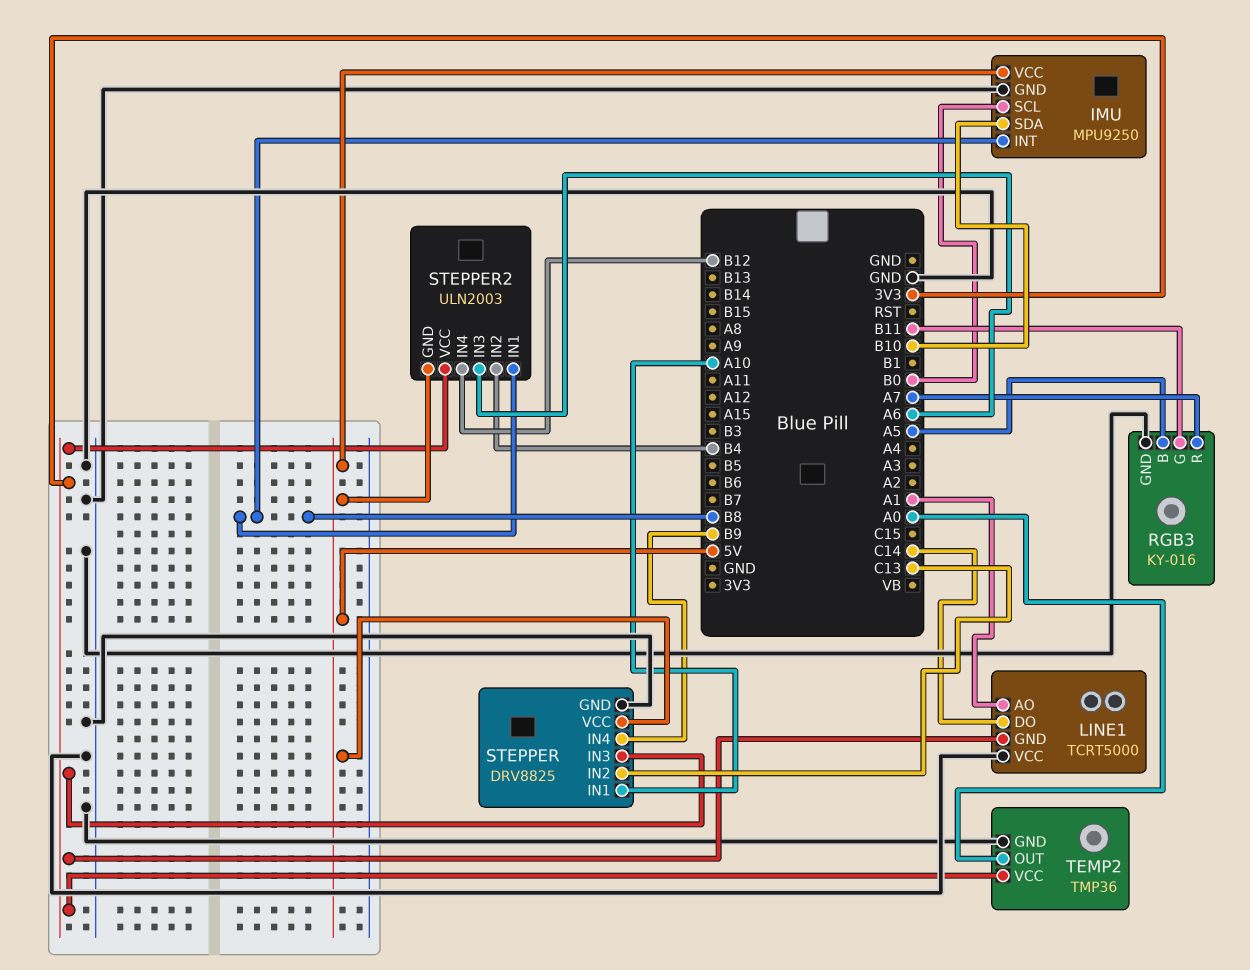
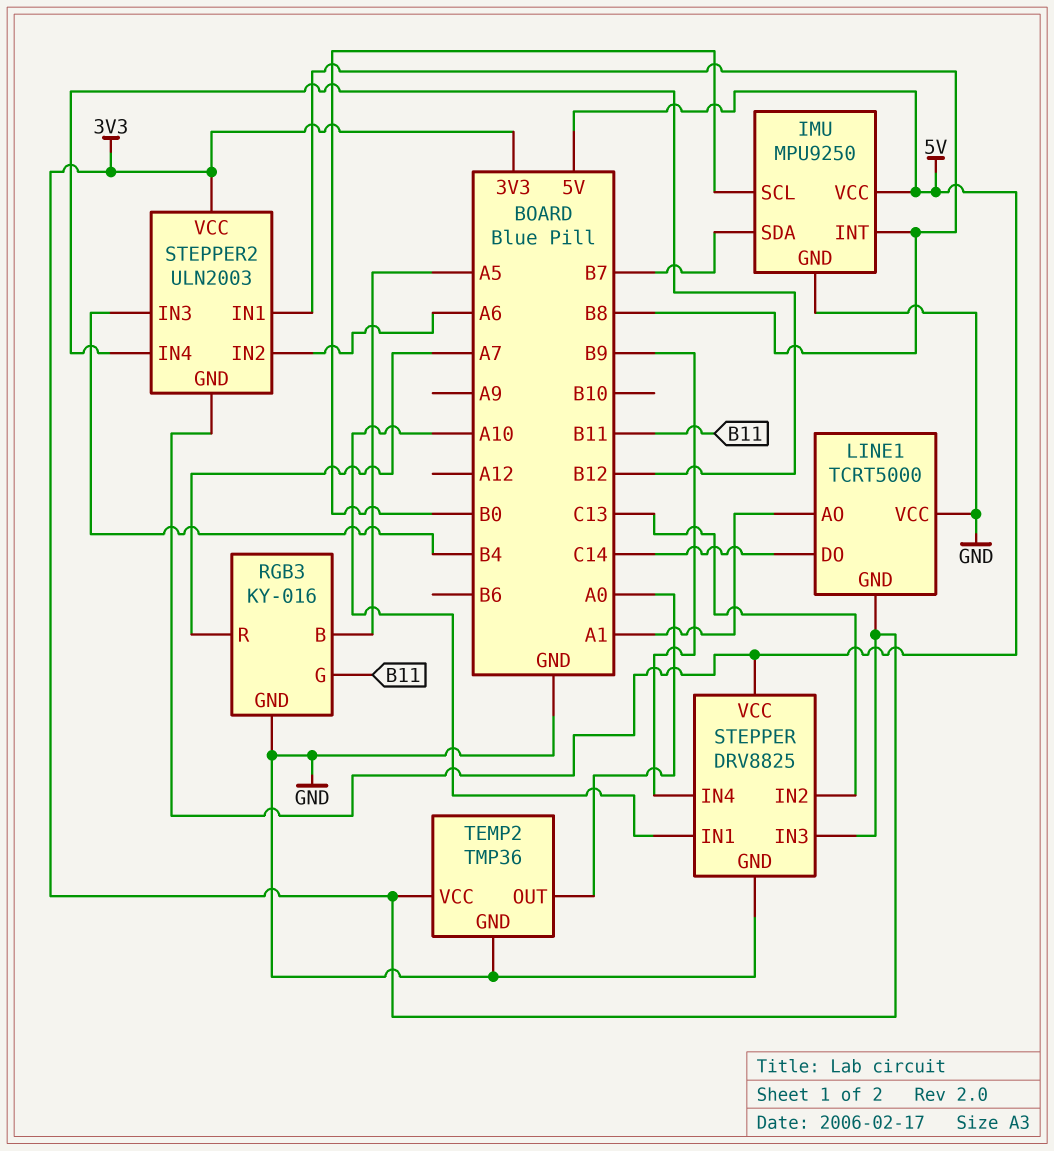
IMU pin SDA: B10 -> B7
STEPPER2 pin IN2: B4 -> A6
STEPPER2 pin IN3: A6 -> B4

